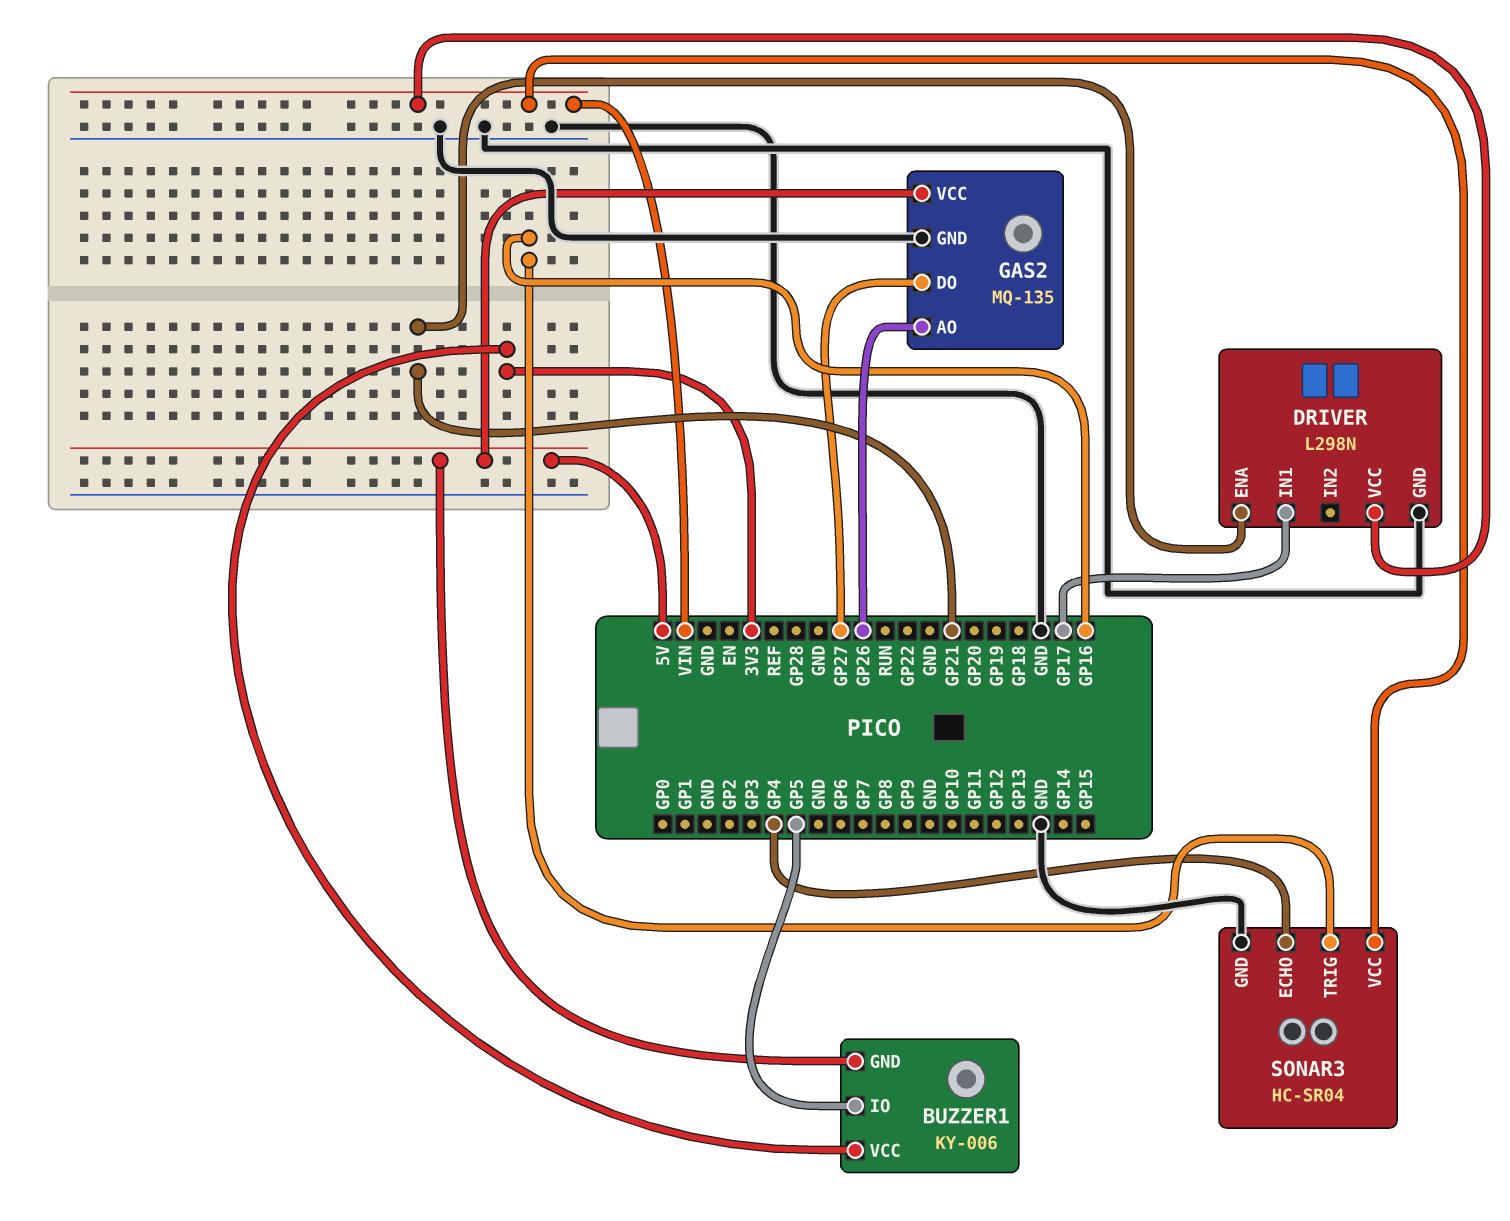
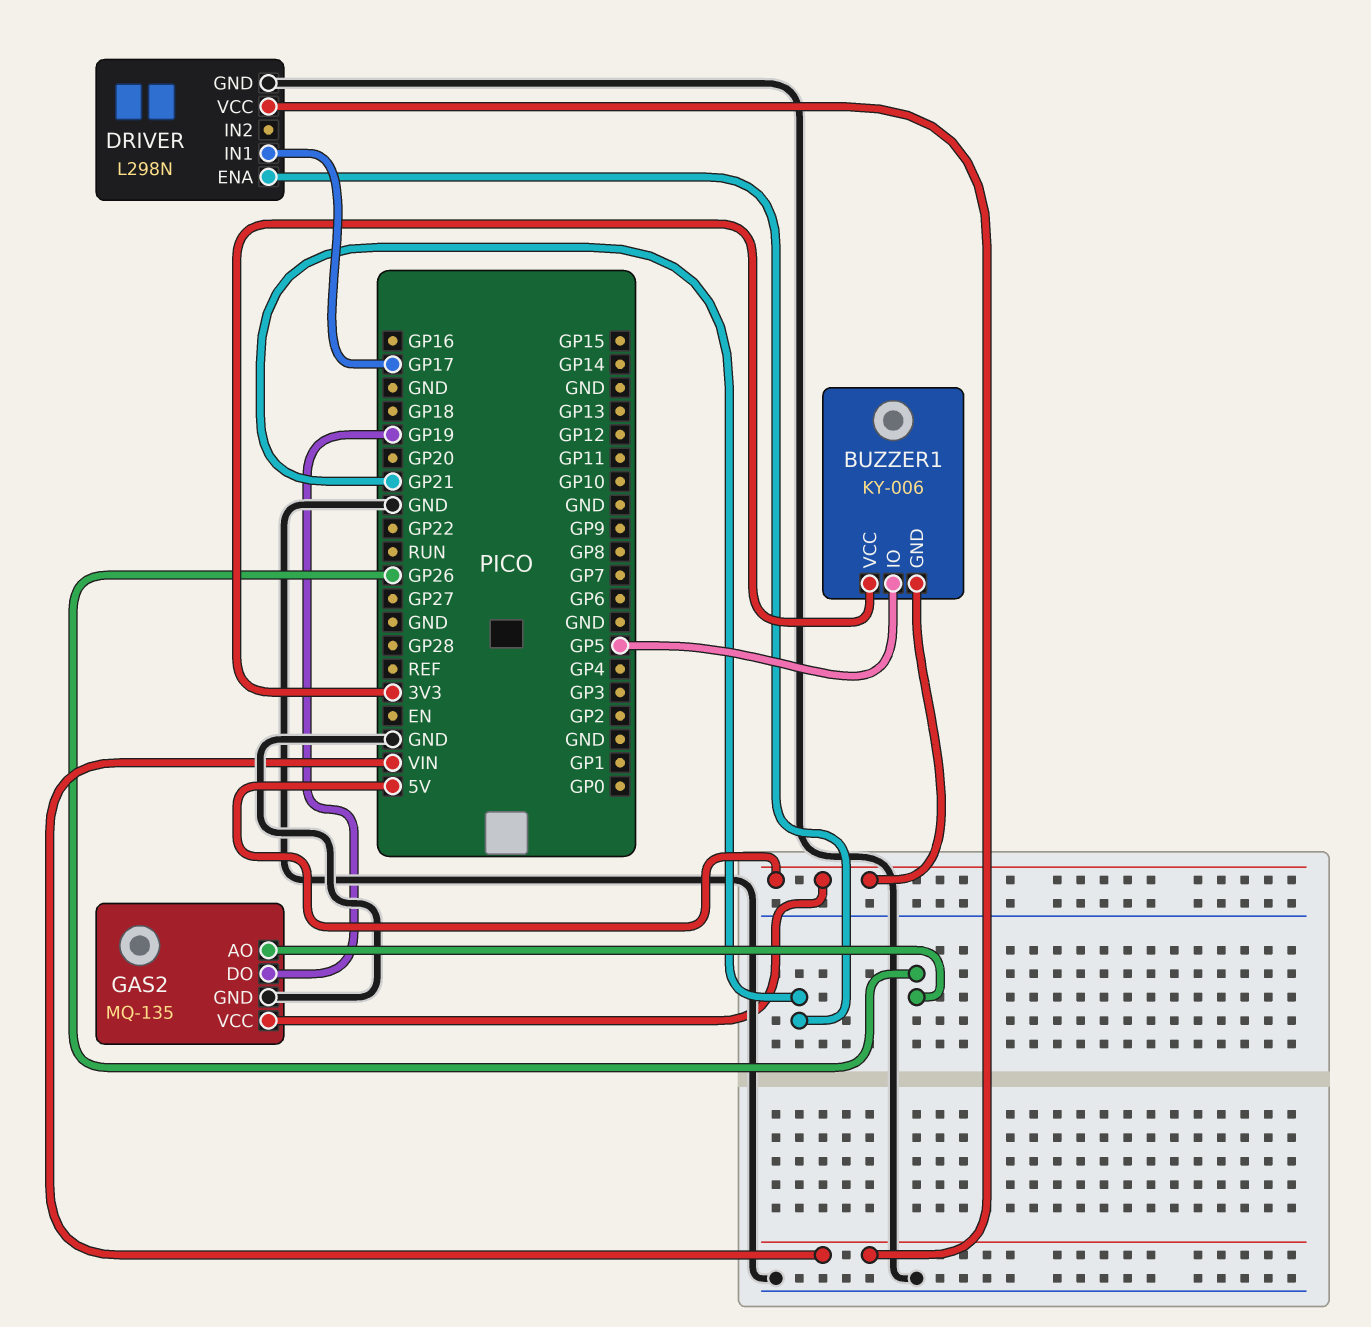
GAS2 pin DO: GP27 -> GP19
SONAR3: HC-SR04 -> none
SONAR3 pin ECHO: GP4 -> none
SONAR3 pin GND: GND -> none
SONAR3 pin TRIG: GP16 -> none
SONAR3 pin VCC: VIN -> none

